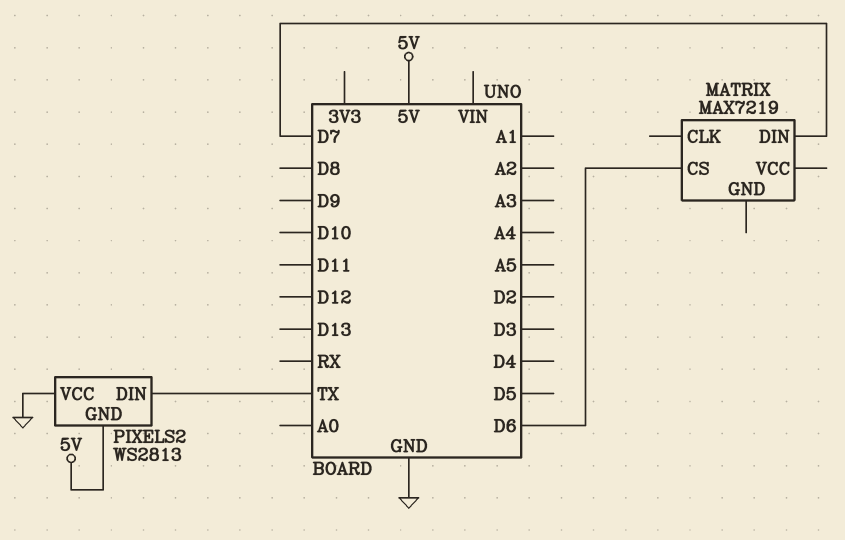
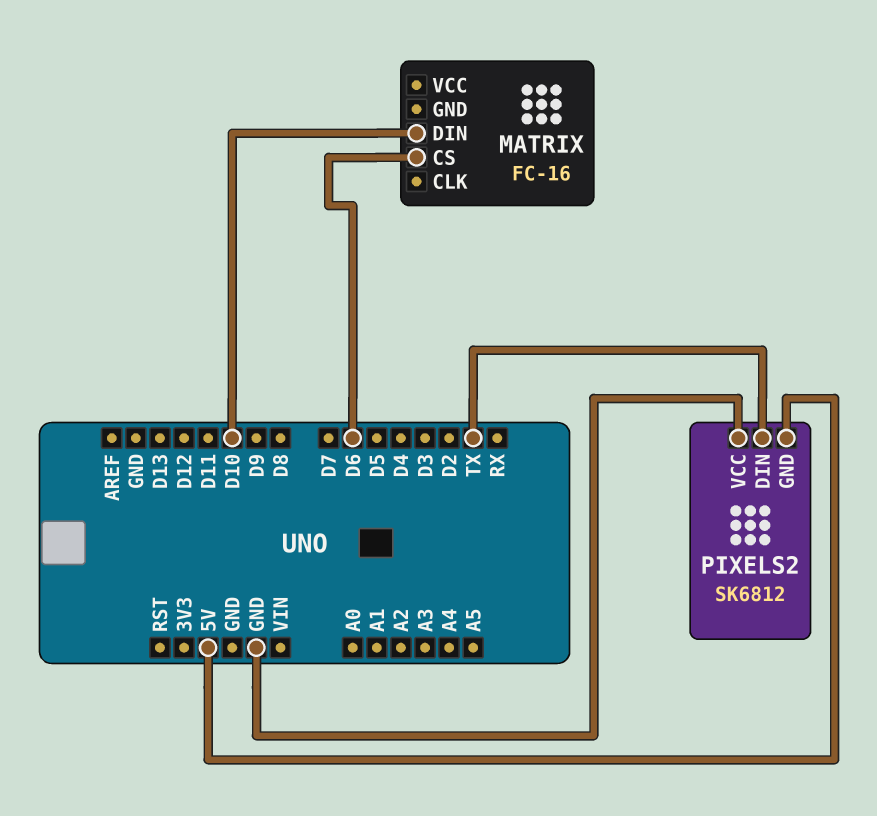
MATRIX: MAX7219 -> FC-16
MATRIX pin DIN: D7 -> D10
PIXELS2: WS2813 -> SK6812

